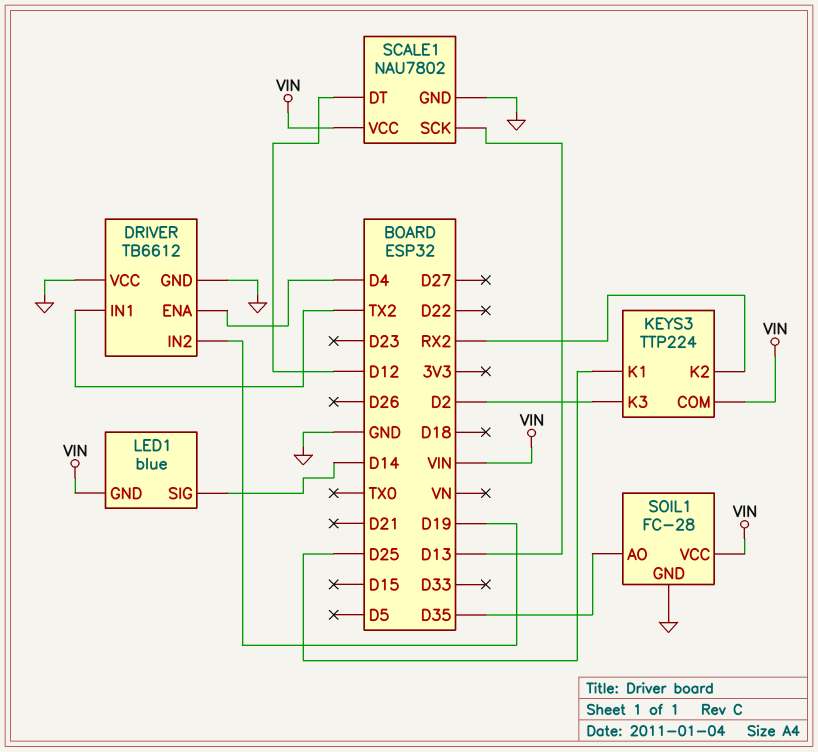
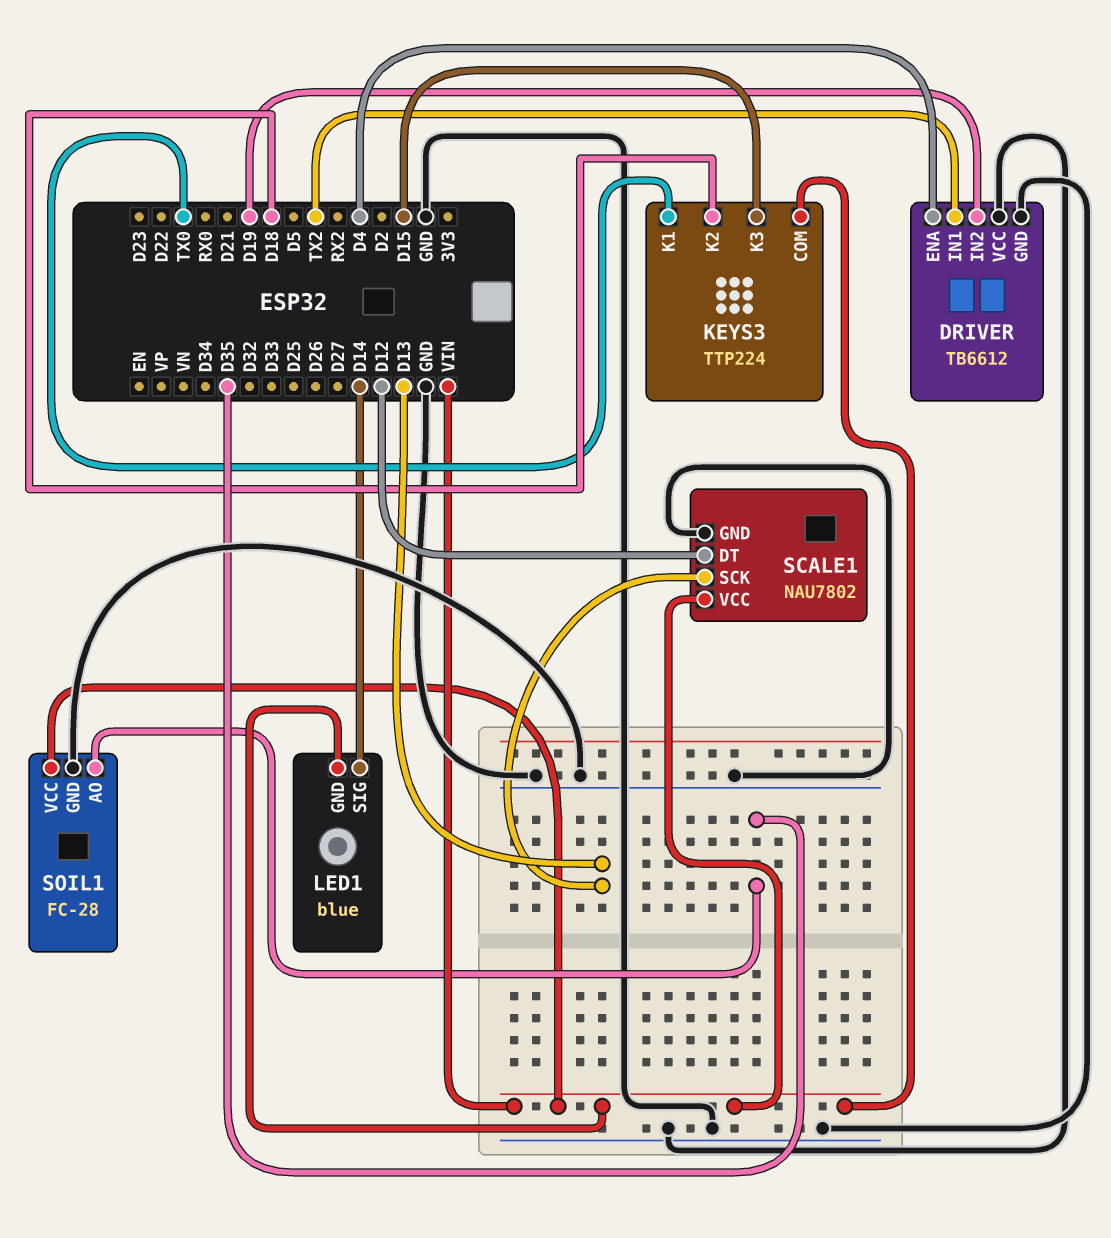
KEYS3 pin K1: D25 -> TX0
KEYS3 pin K2: RX2 -> D18
KEYS3 pin K3: D2 -> D15

